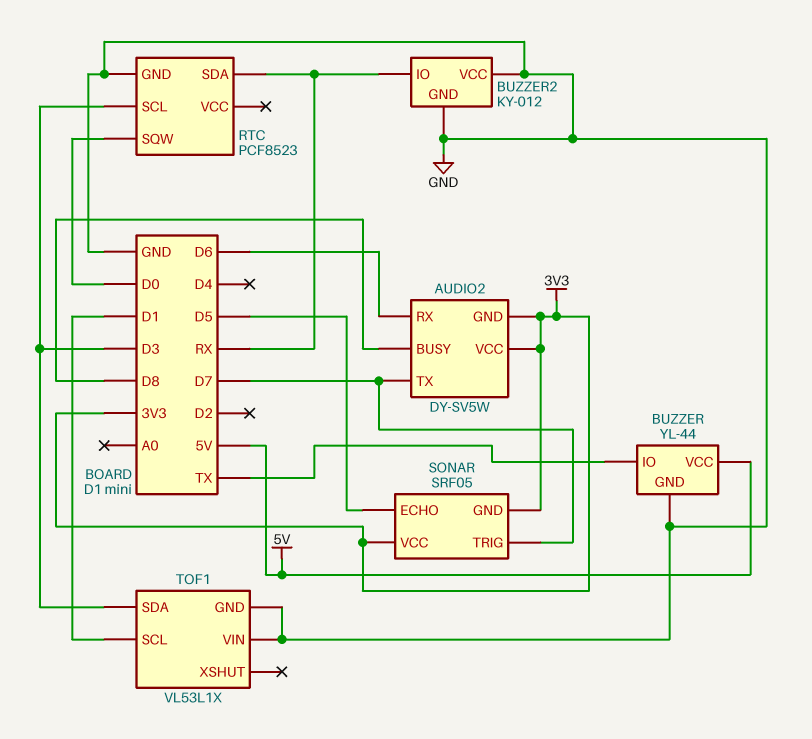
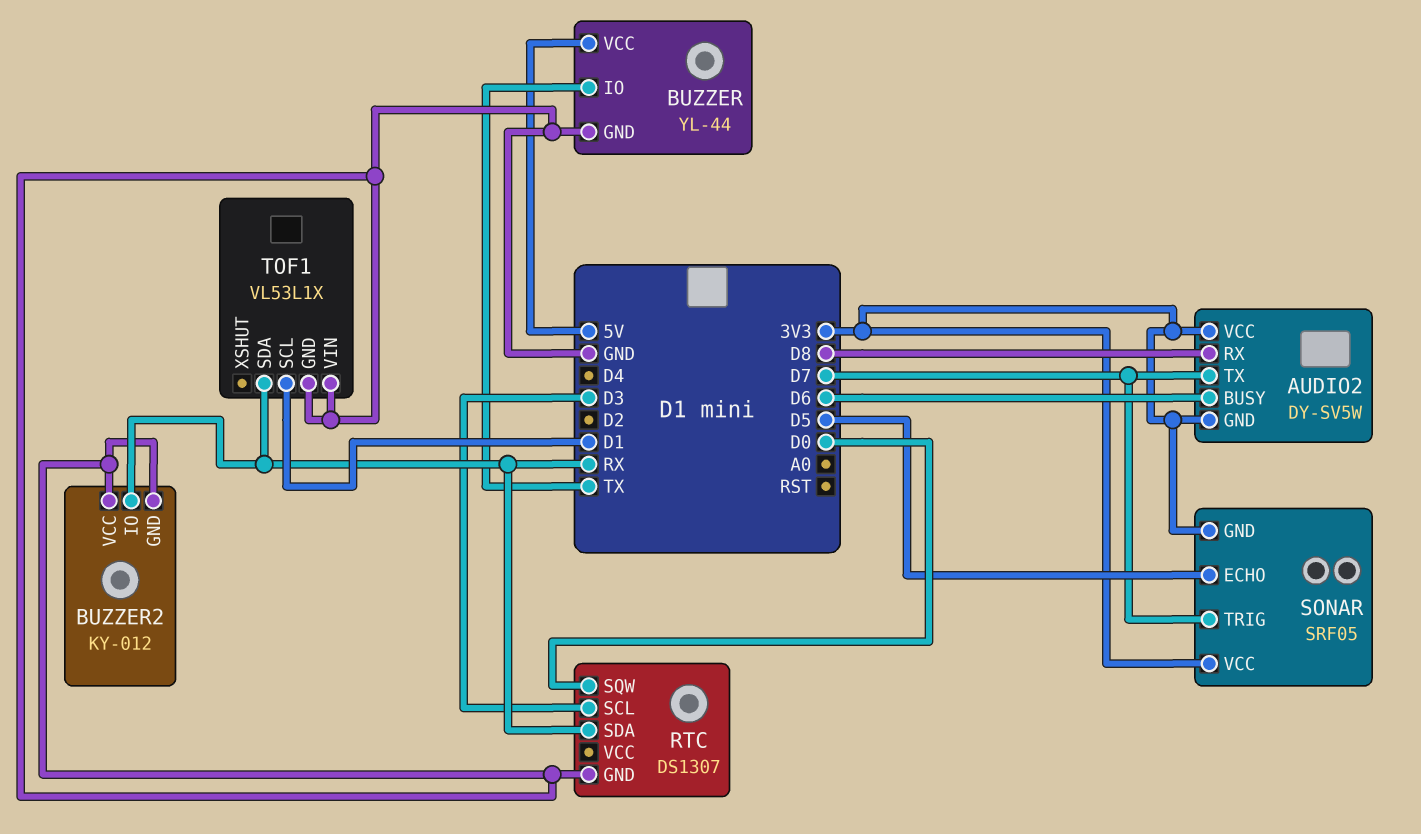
AUDIO2 pin BUSY: D8 -> D6
AUDIO2 pin RX: D6 -> D8
RTC: PCF8523 -> DS1307
TOF1 pin SDA: D3 -> RX

